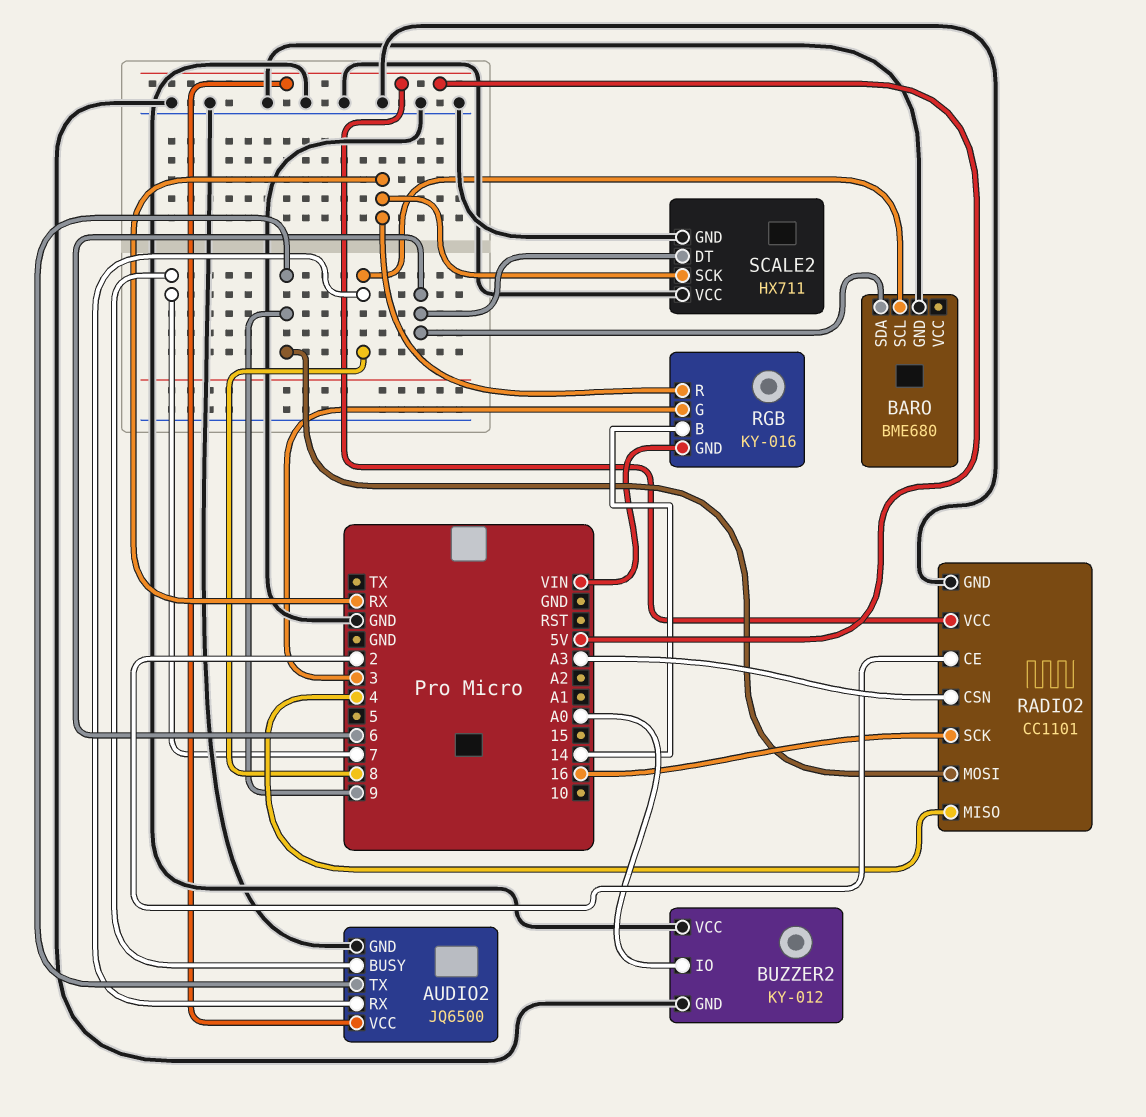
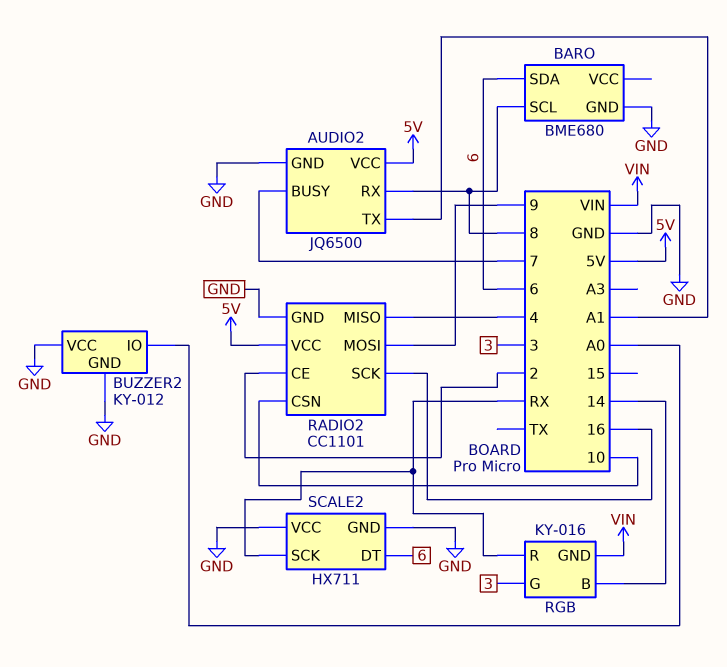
AUDIO2 pin TX: 9 -> A1
RADIO2 pin CSN: A3 -> 10

